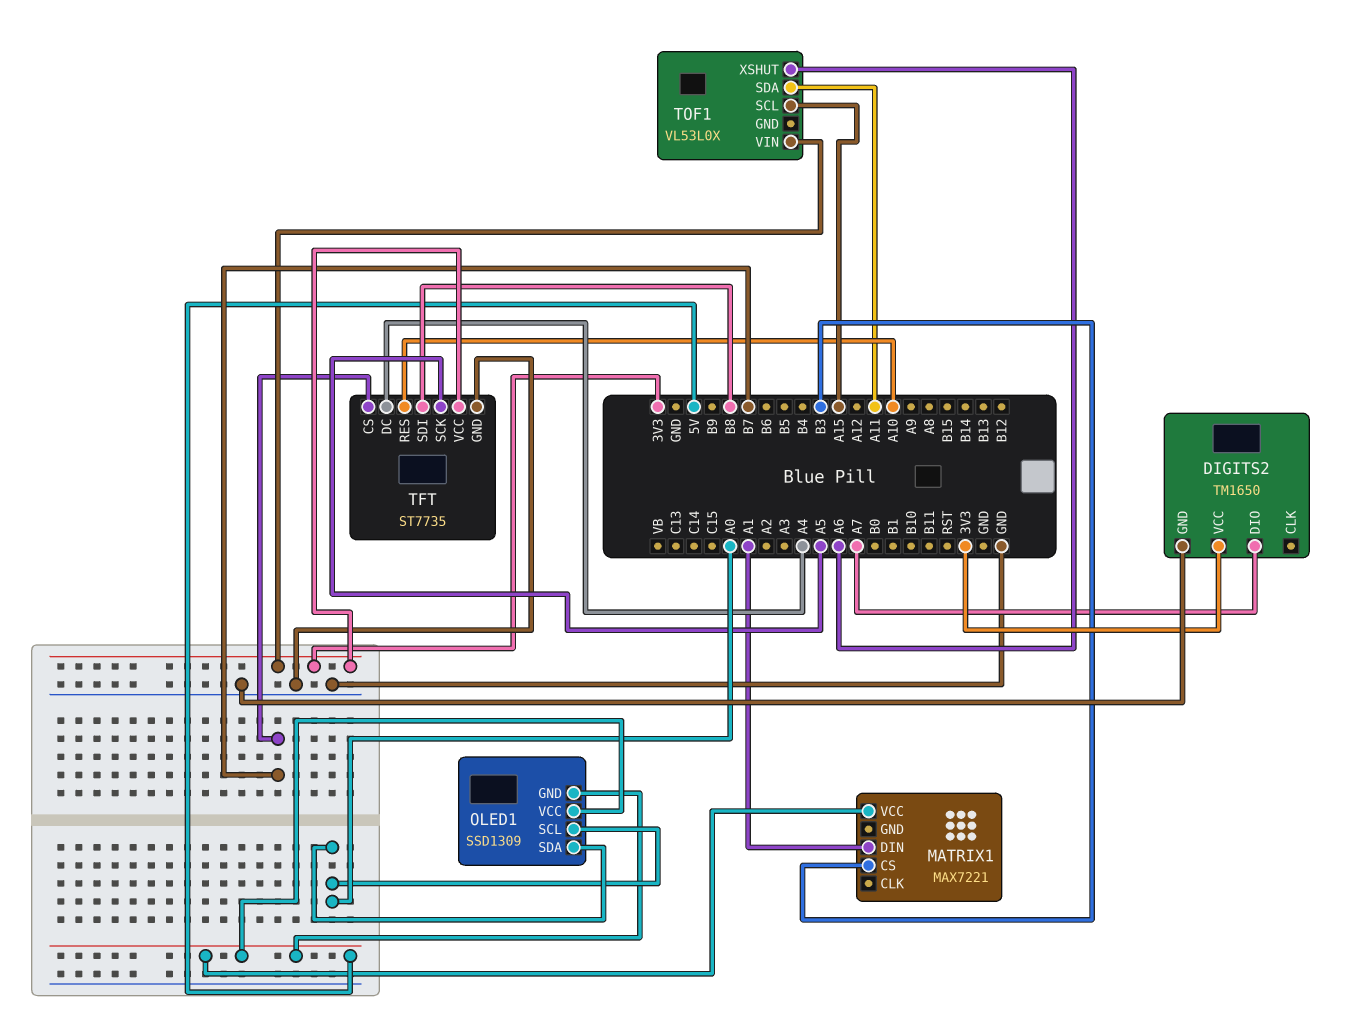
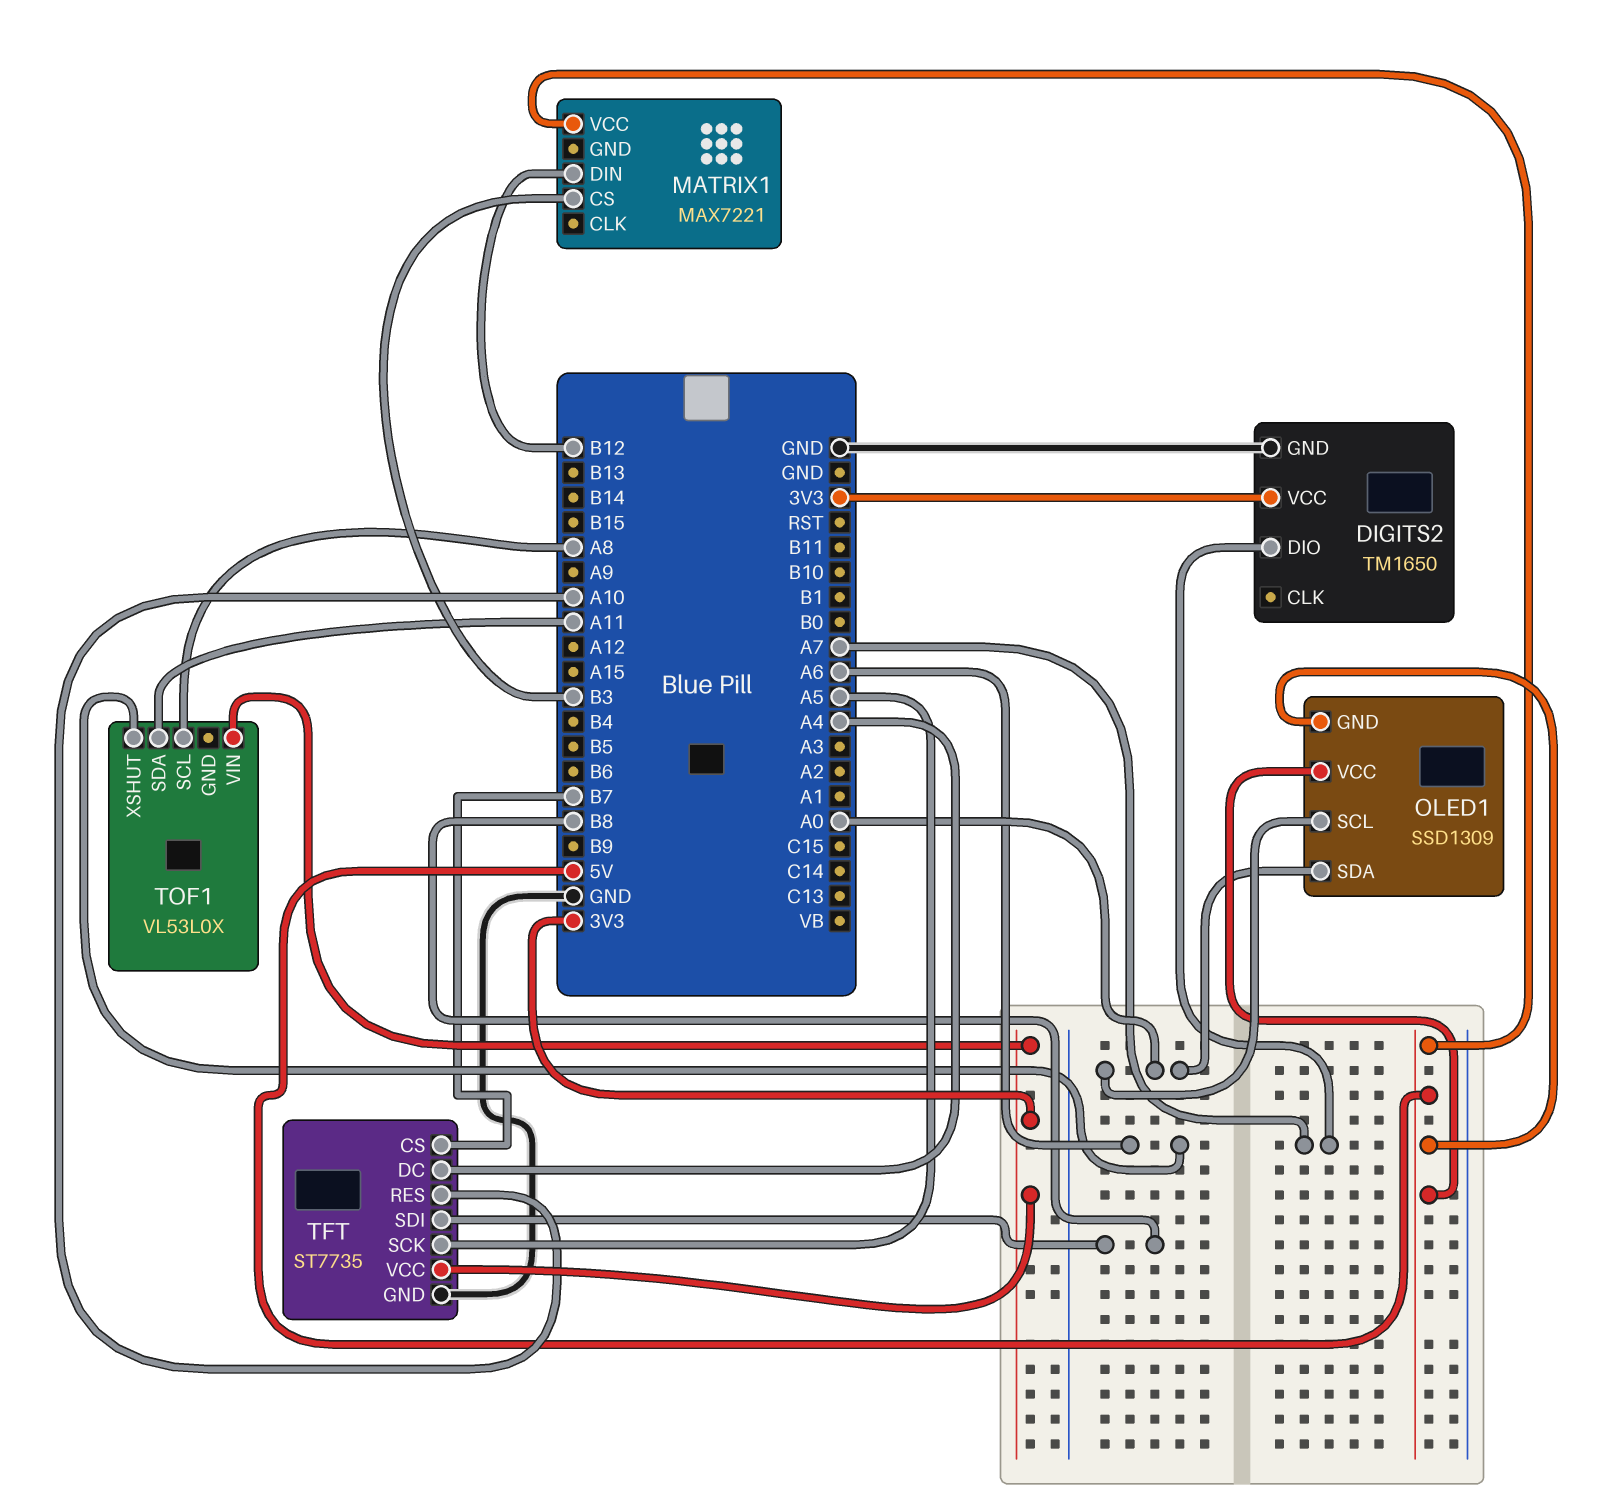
MATRIX1 pin DIN: A1 -> B12
TOF1 pin SCL: A15 -> A8

